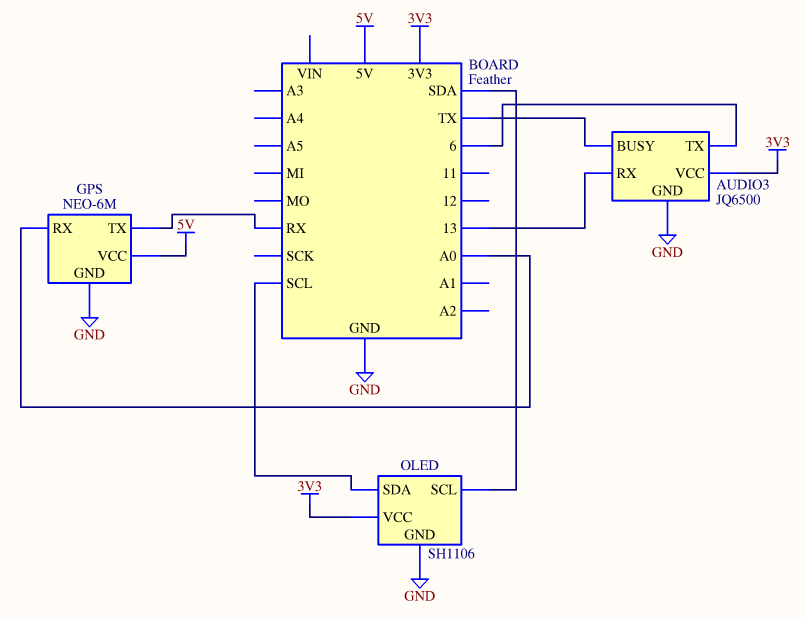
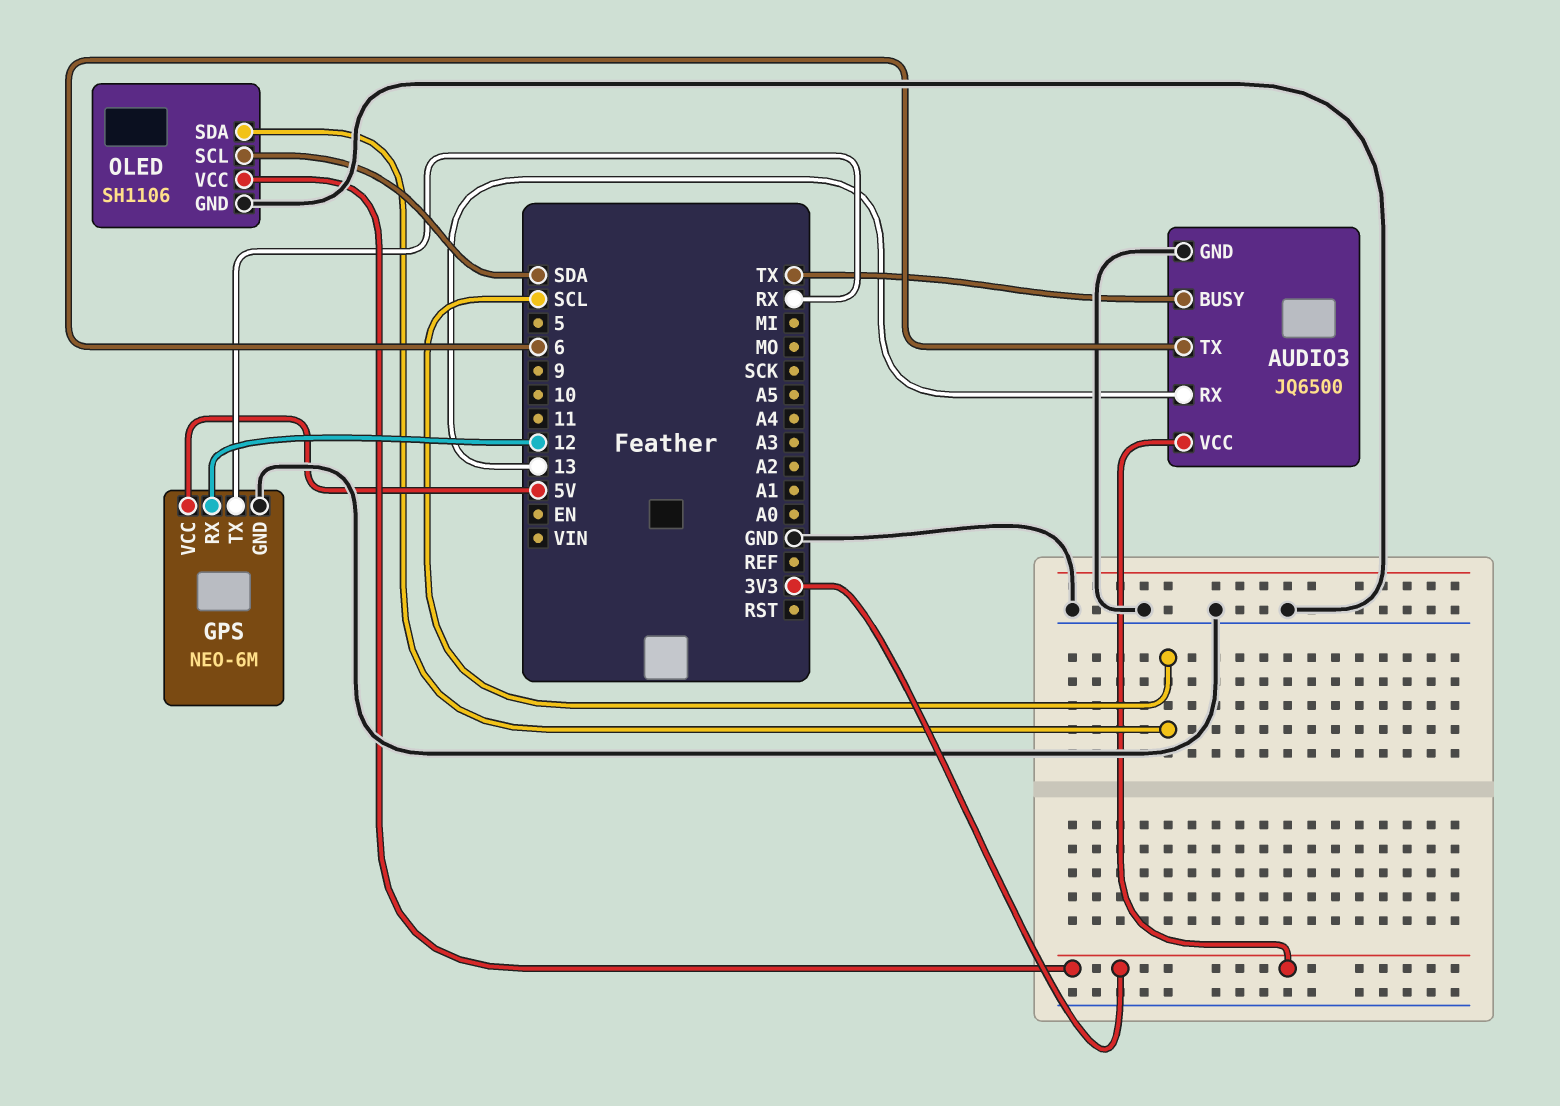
GPS pin RX: A0 -> 12

